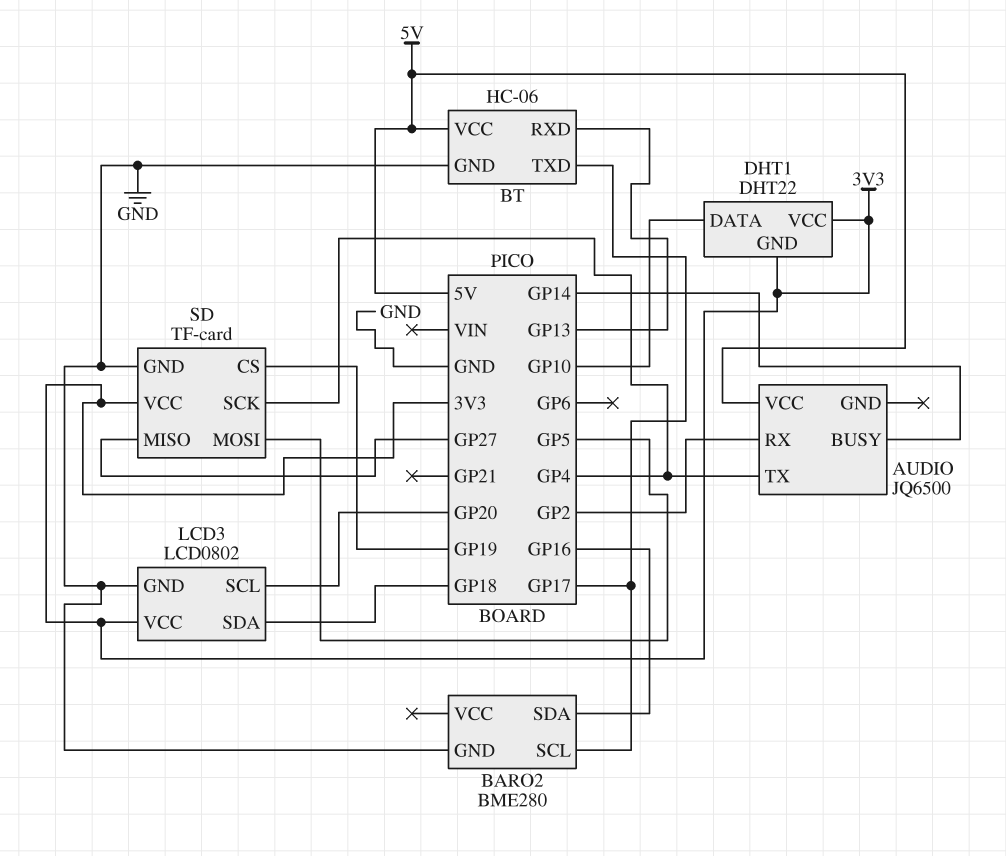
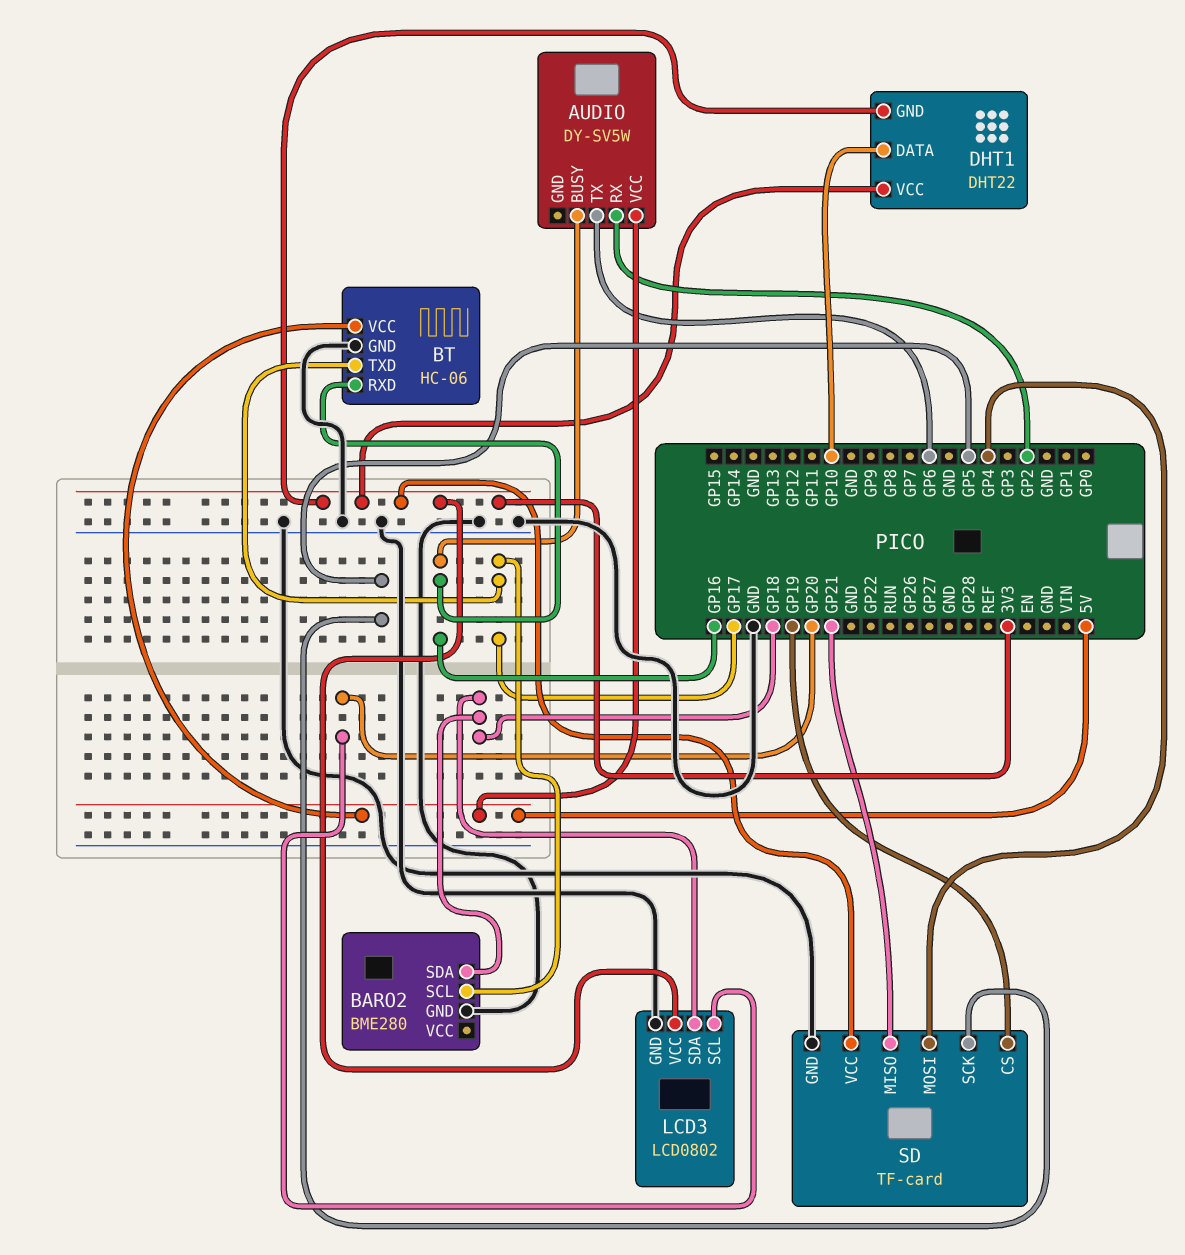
AUDIO: JQ6500 -> DY-SV5W
AUDIO pin BUSY: GP14 -> GP16
AUDIO pin TX: GP4 -> GP6
BARO2 pin SDA: GP16 -> GP18
BT pin RXD: GP13 -> GP16
SD pin MISO: GP27 -> GP21
SD pin MOSI: GP5 -> GP4
SD pin SCK: GP4 -> GP5

